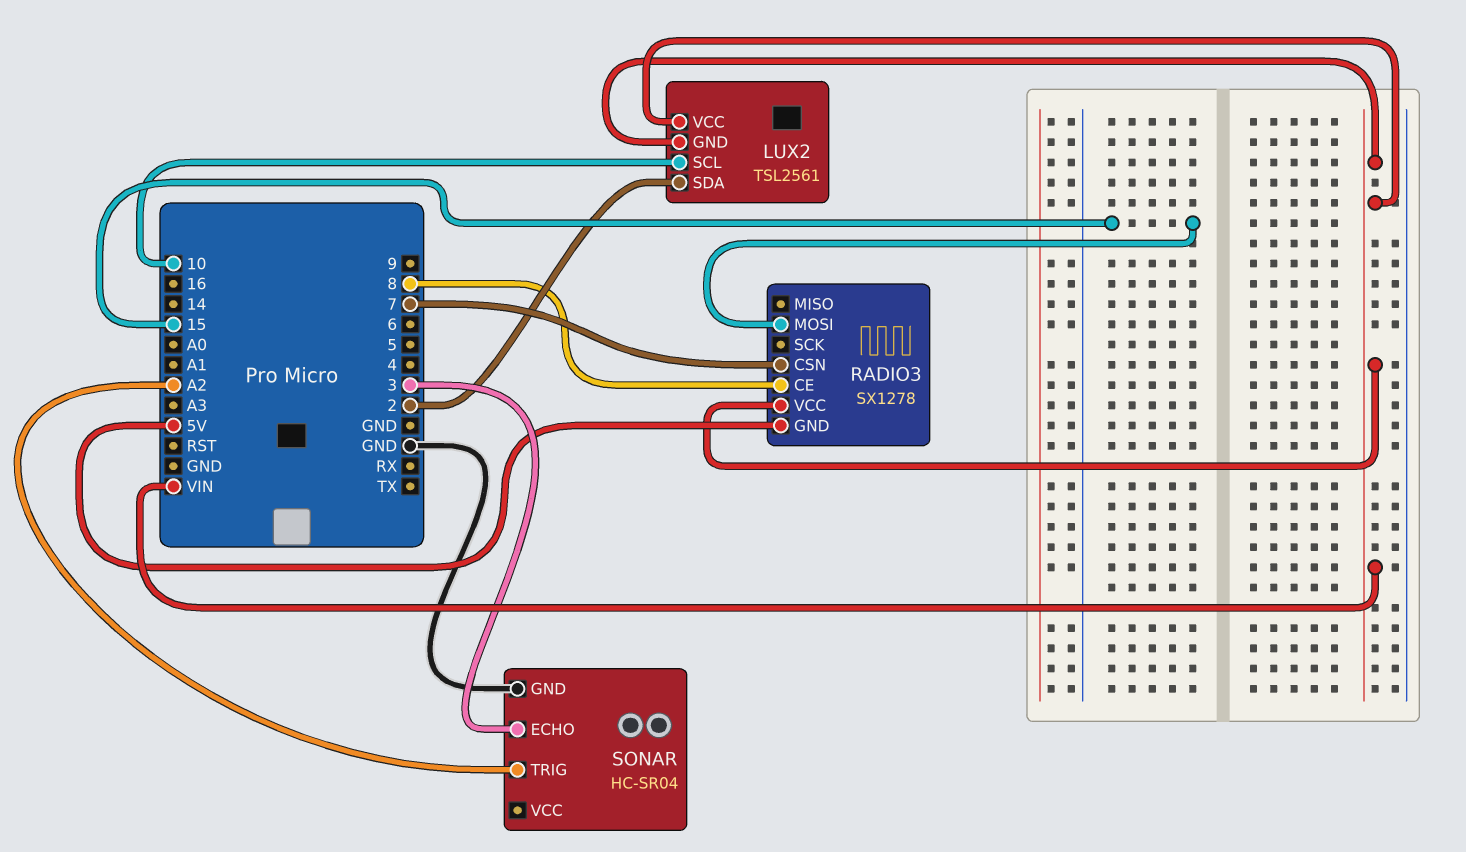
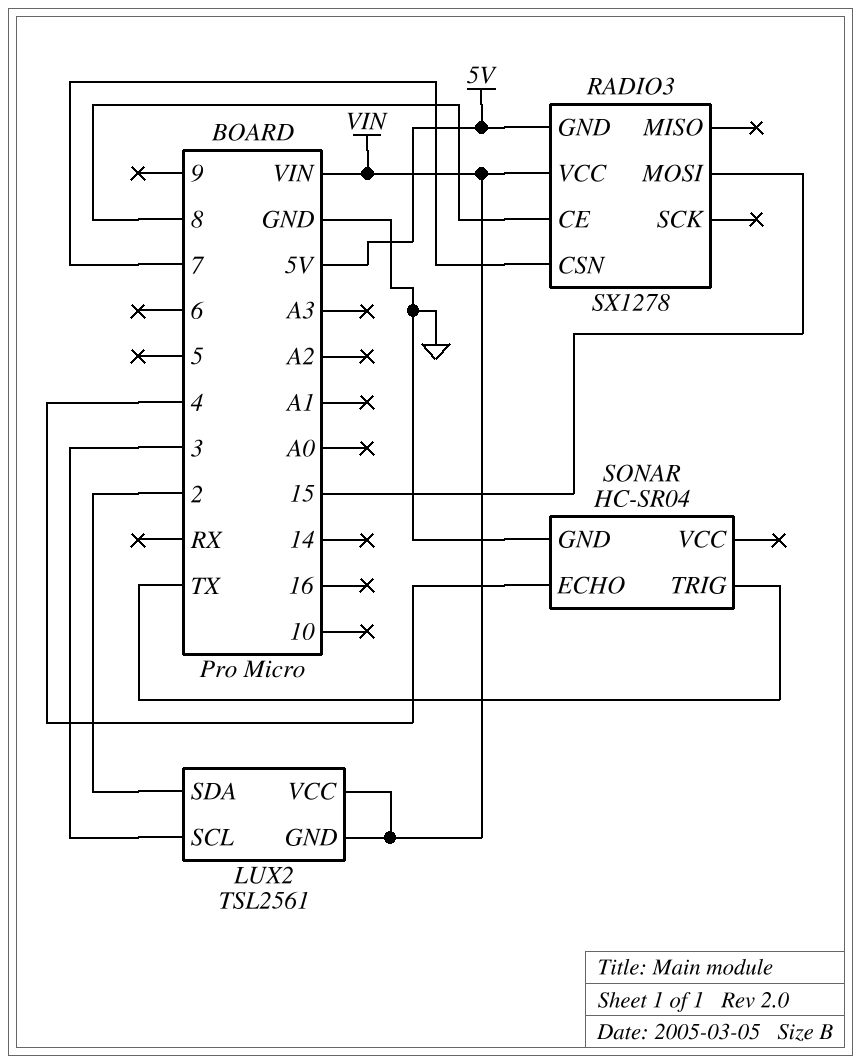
LUX2 pin SCL: 10 -> 3
SONAR pin ECHO: 3 -> 4
SONAR pin TRIG: A2 -> TX

